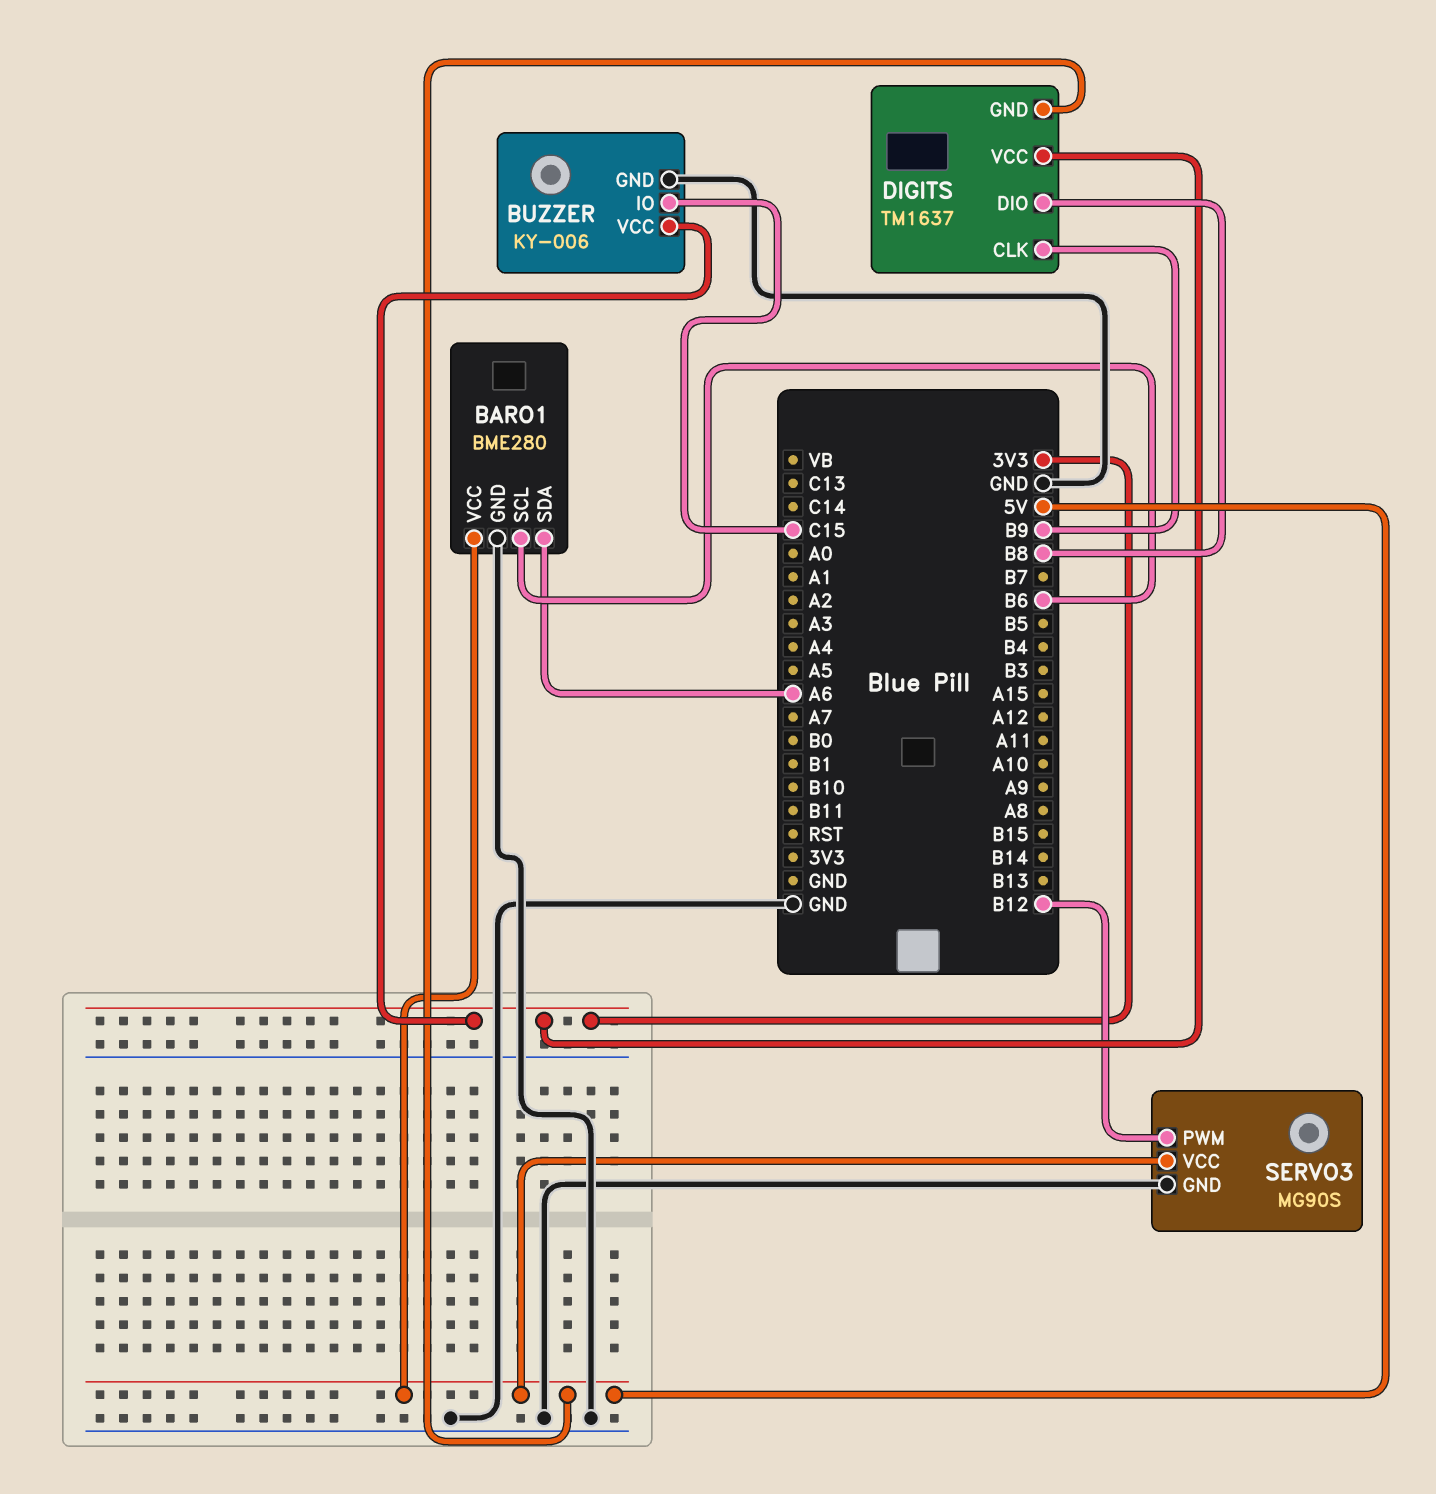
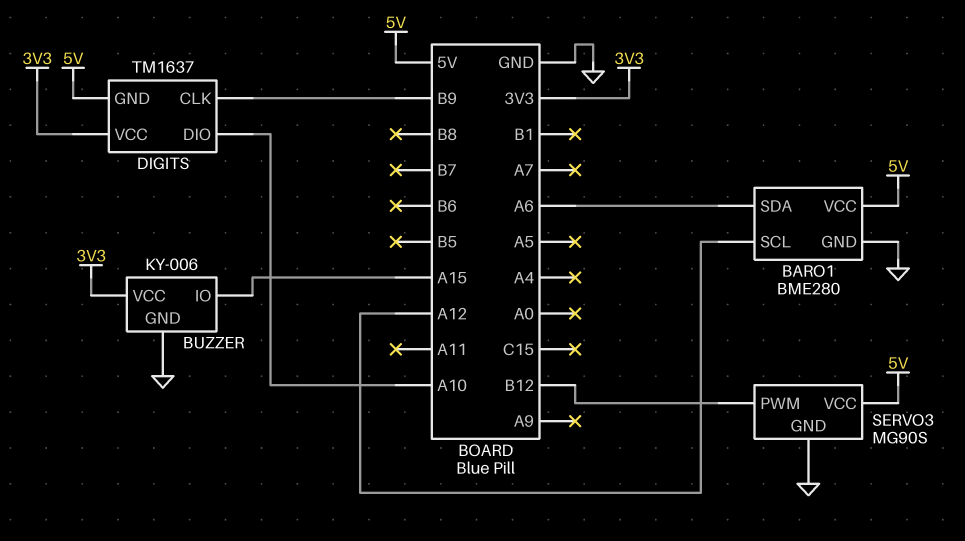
BARO1 pin SCL: B6 -> A12
BUZZER pin IO: C15 -> A15
DIGITS pin DIO: B8 -> A10

